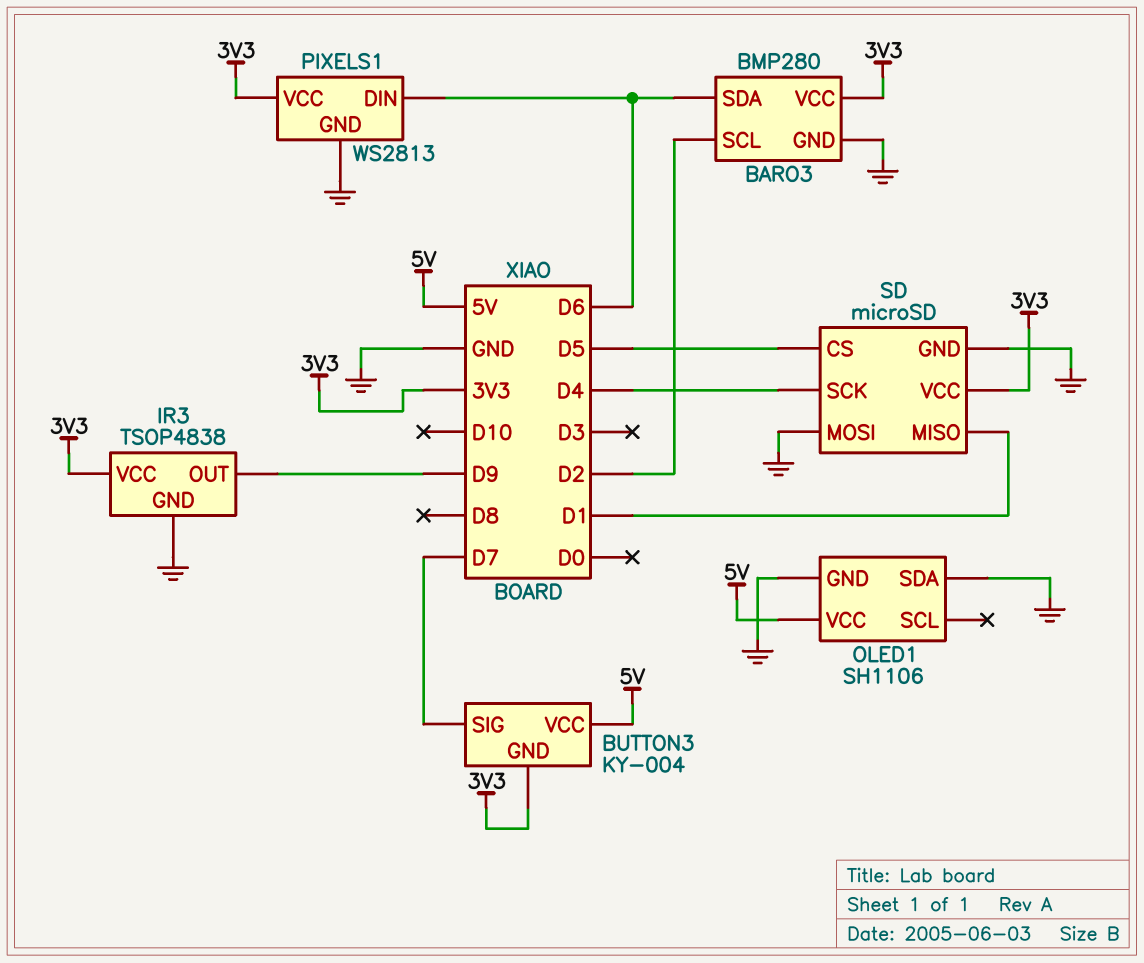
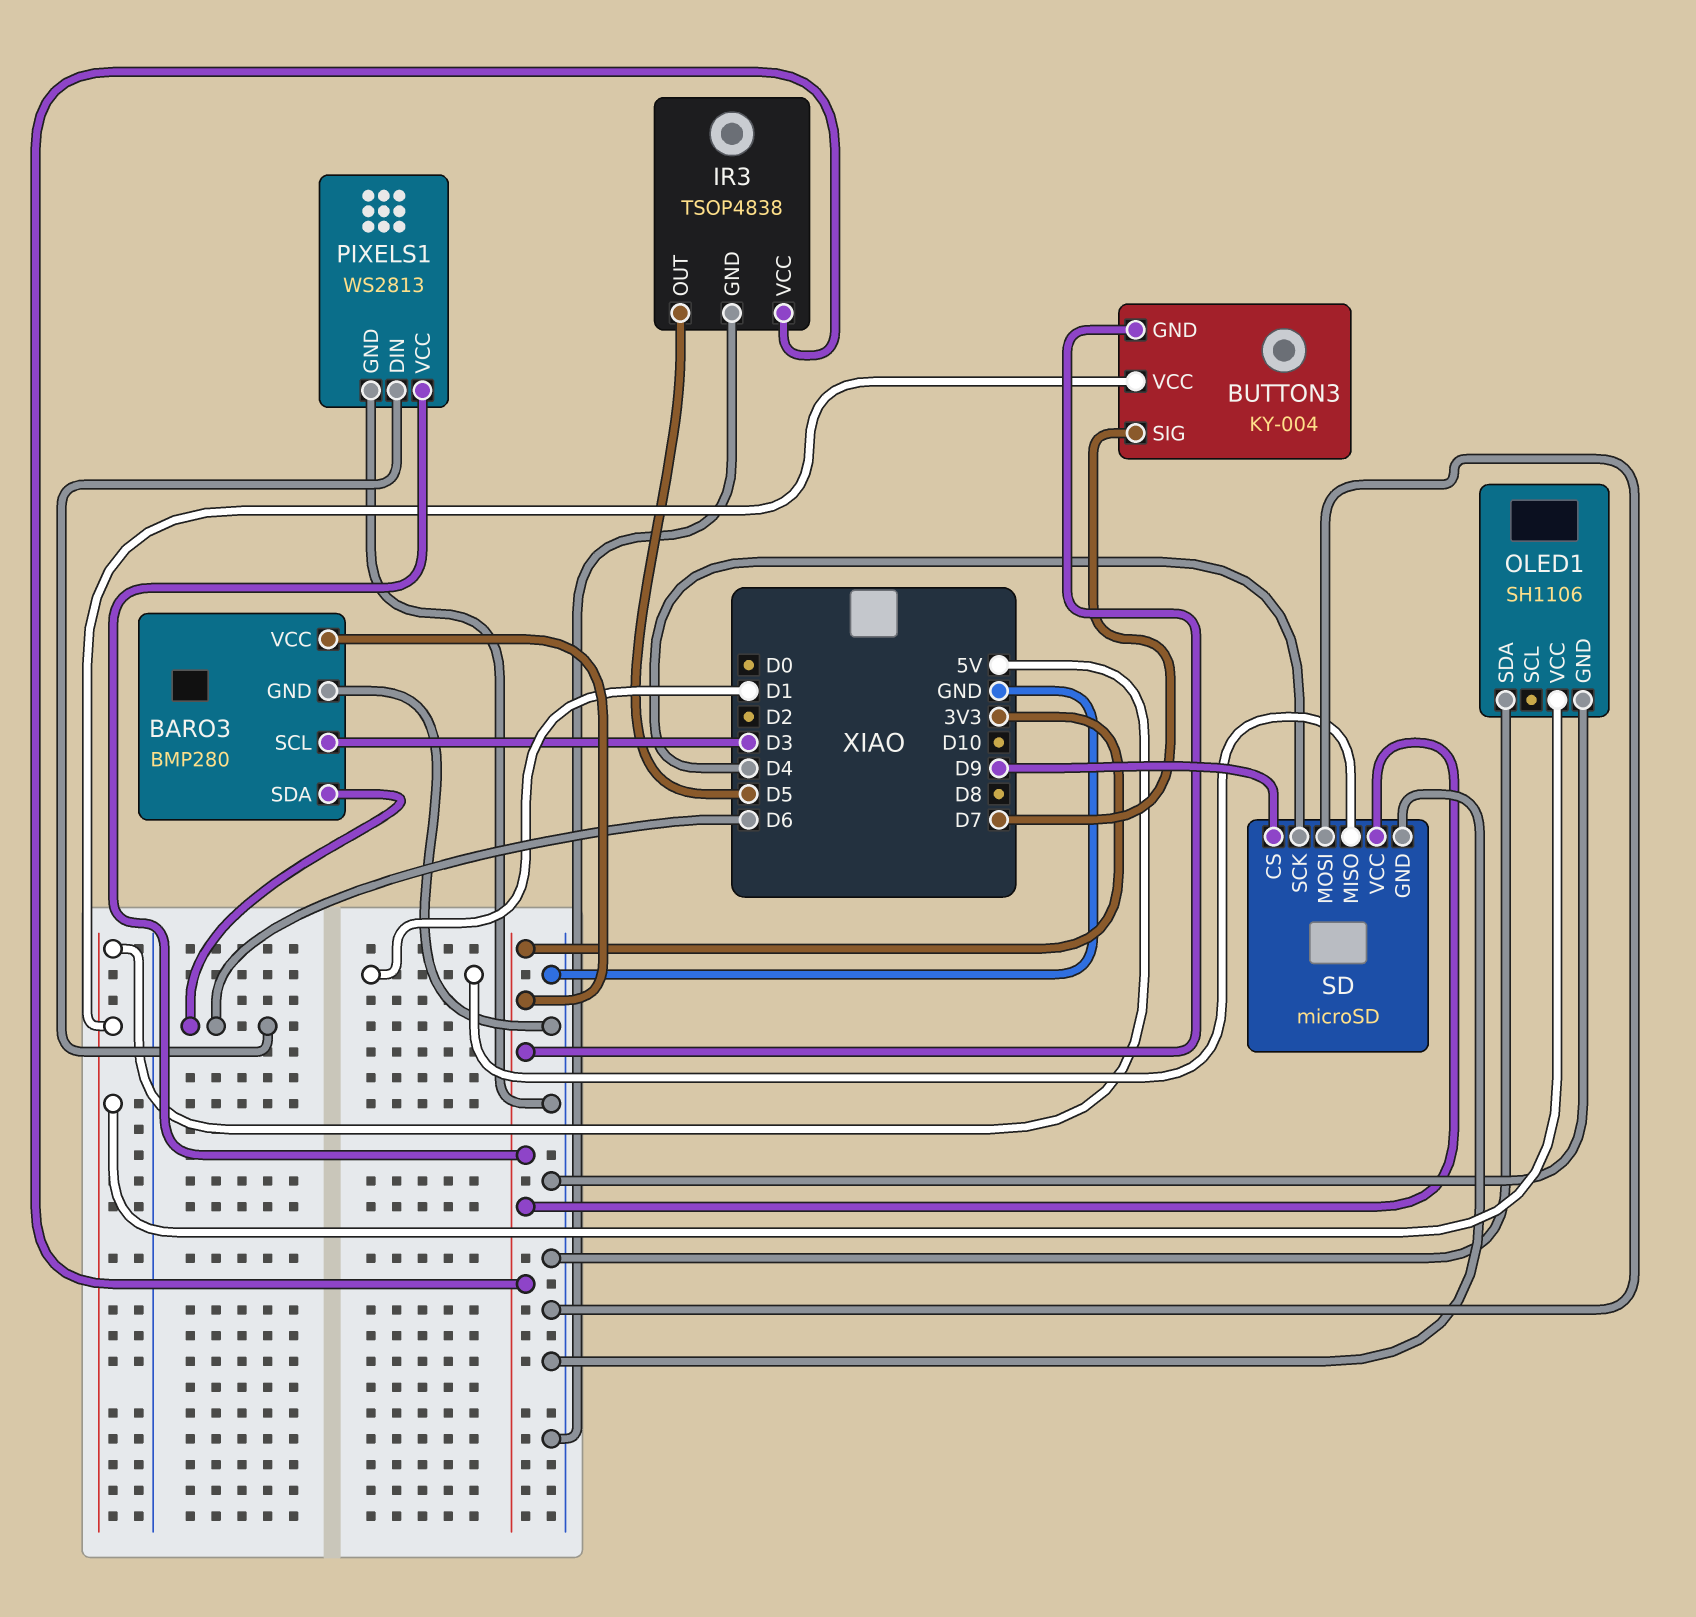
BARO3 pin SCL: D2 -> D3
IR3 pin OUT: D9 -> D5
SD pin CS: D5 -> D9

